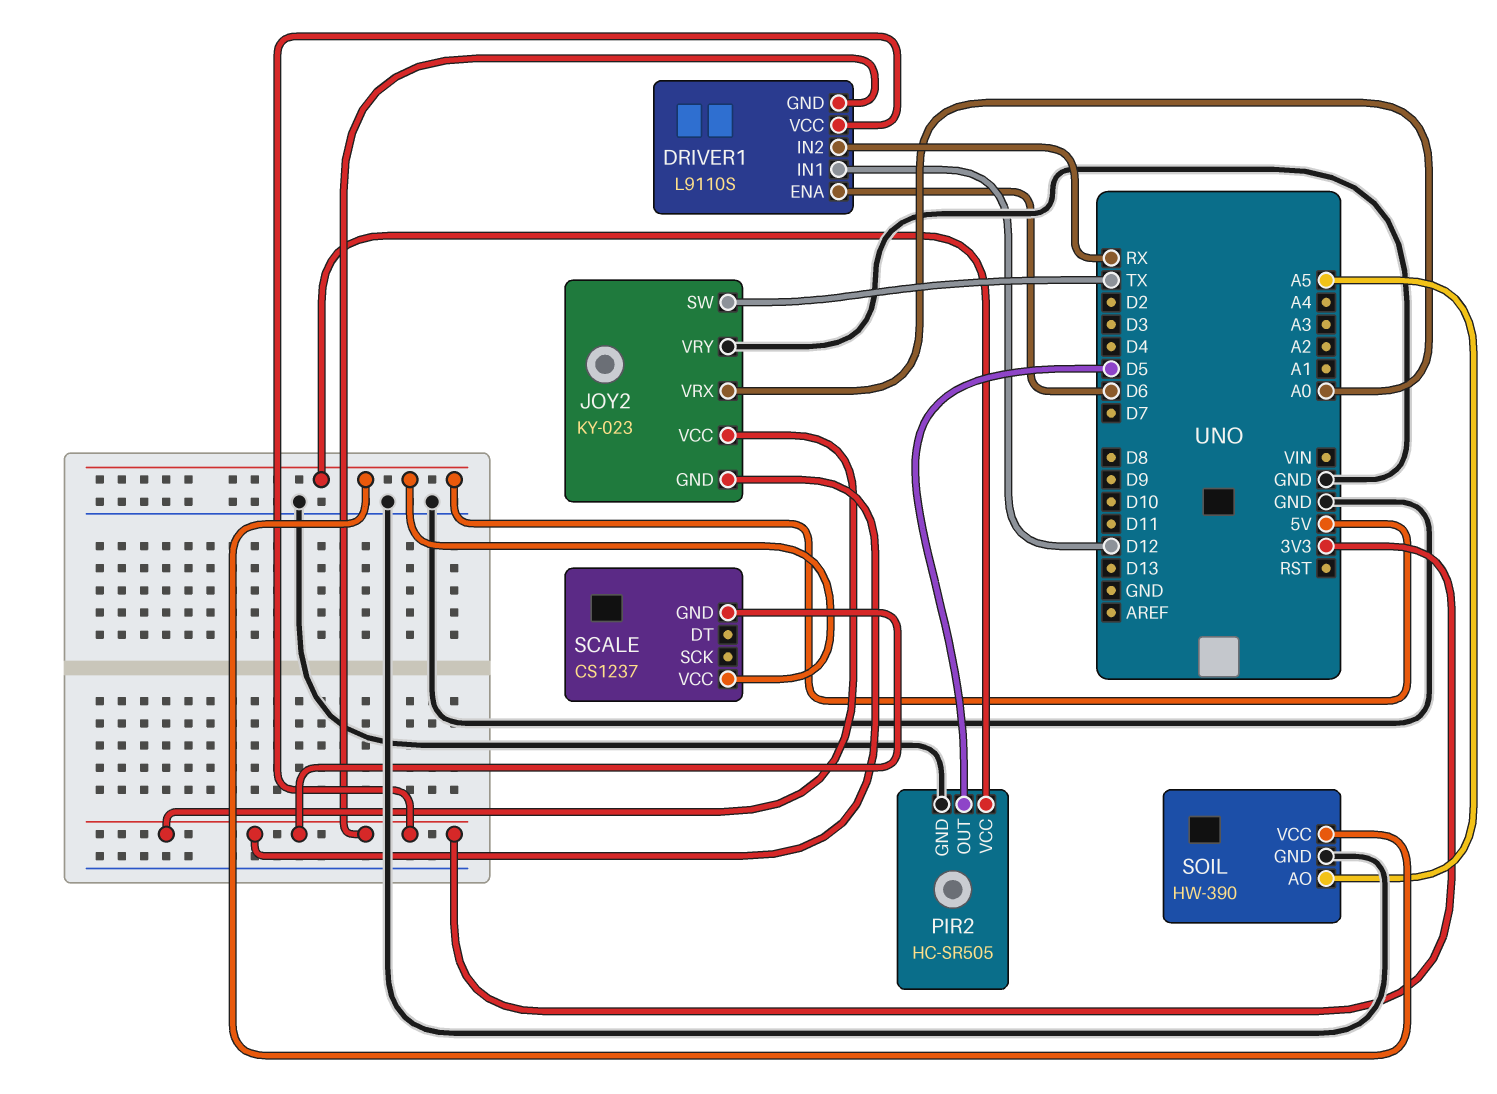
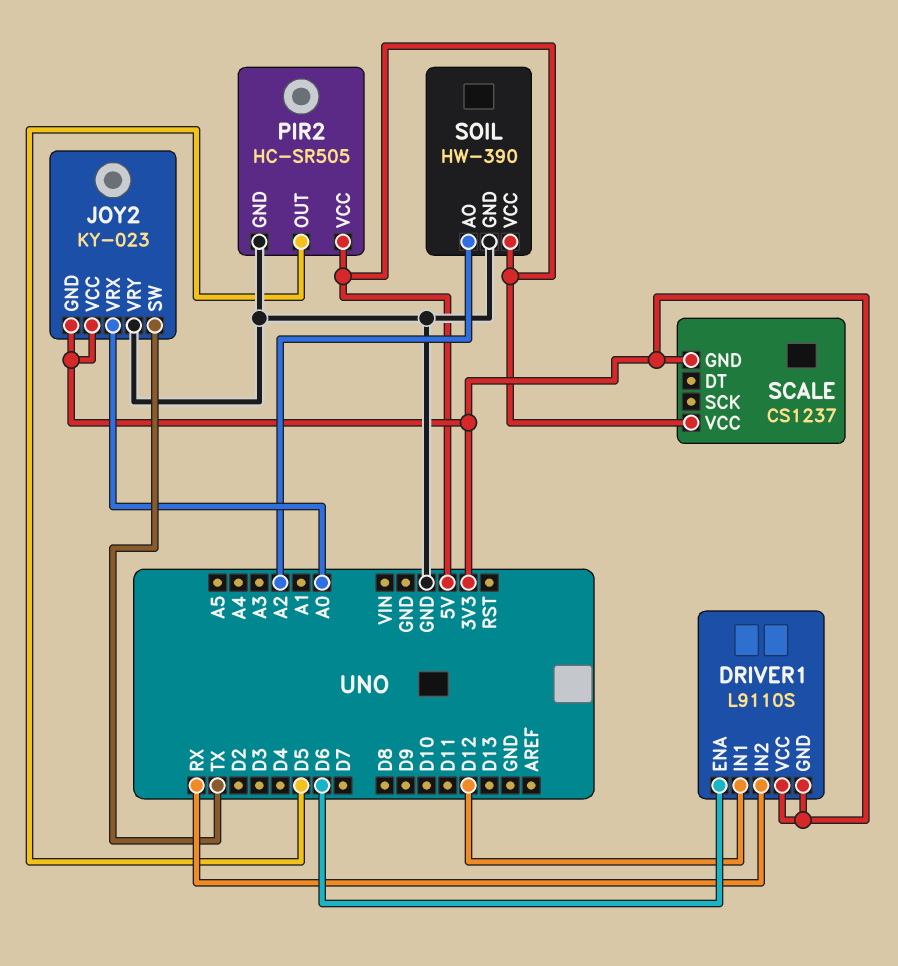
SOIL pin AO: A5 -> A2

